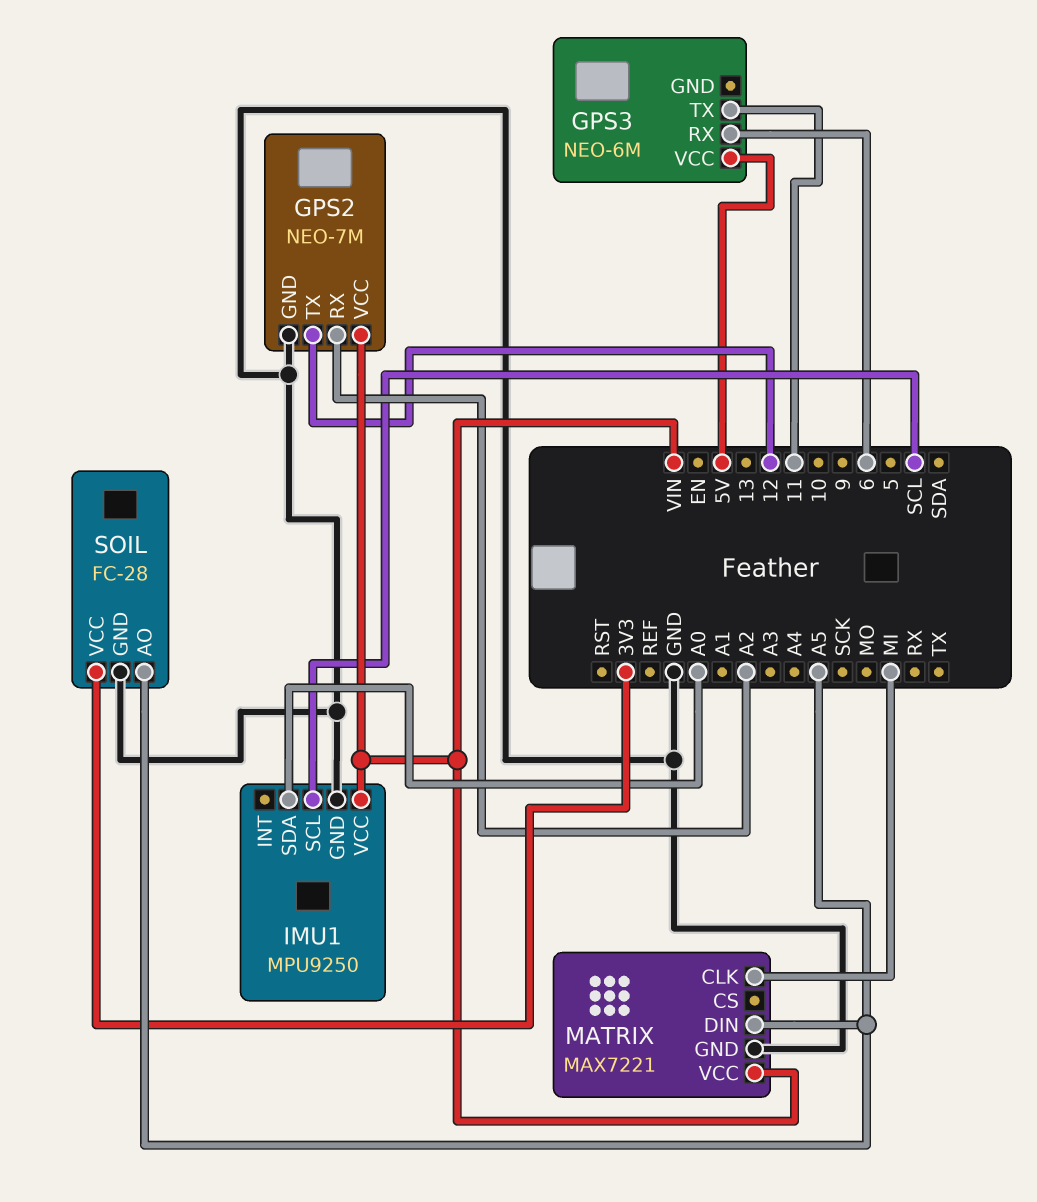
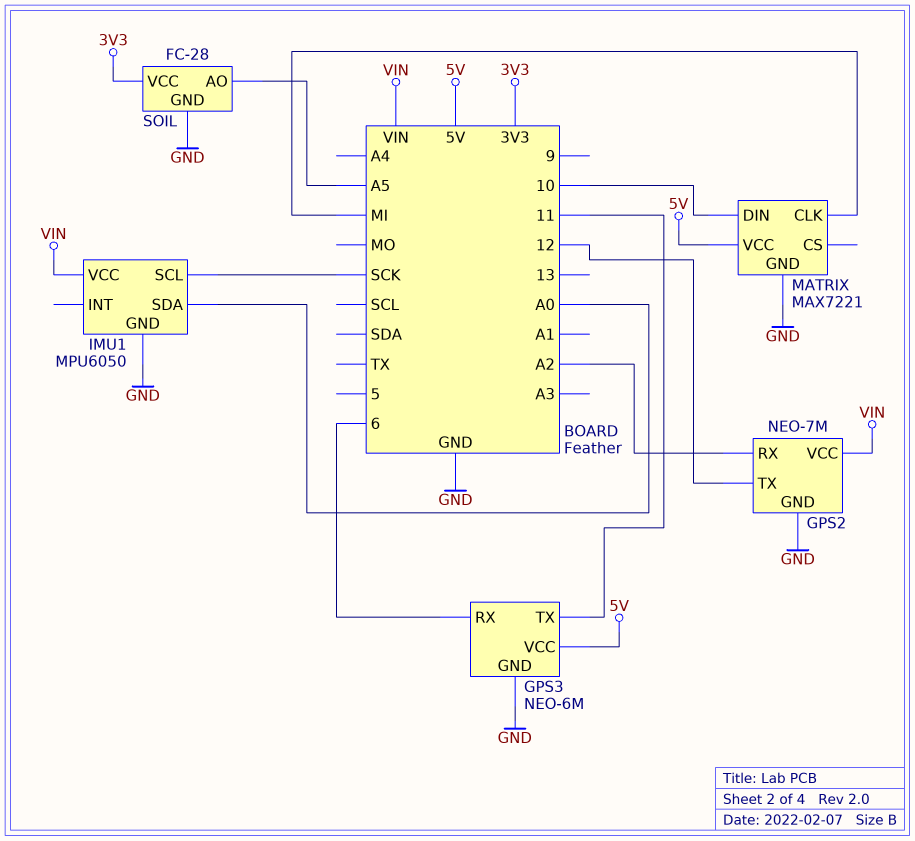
GPS3 pin GND: none -> GND
IMU1: MPU9250 -> MPU6050
IMU1 pin SCL: SCL -> SCK
MATRIX pin DIN: A5 -> 10
MATRIX pin VCC: VIN -> 5V

